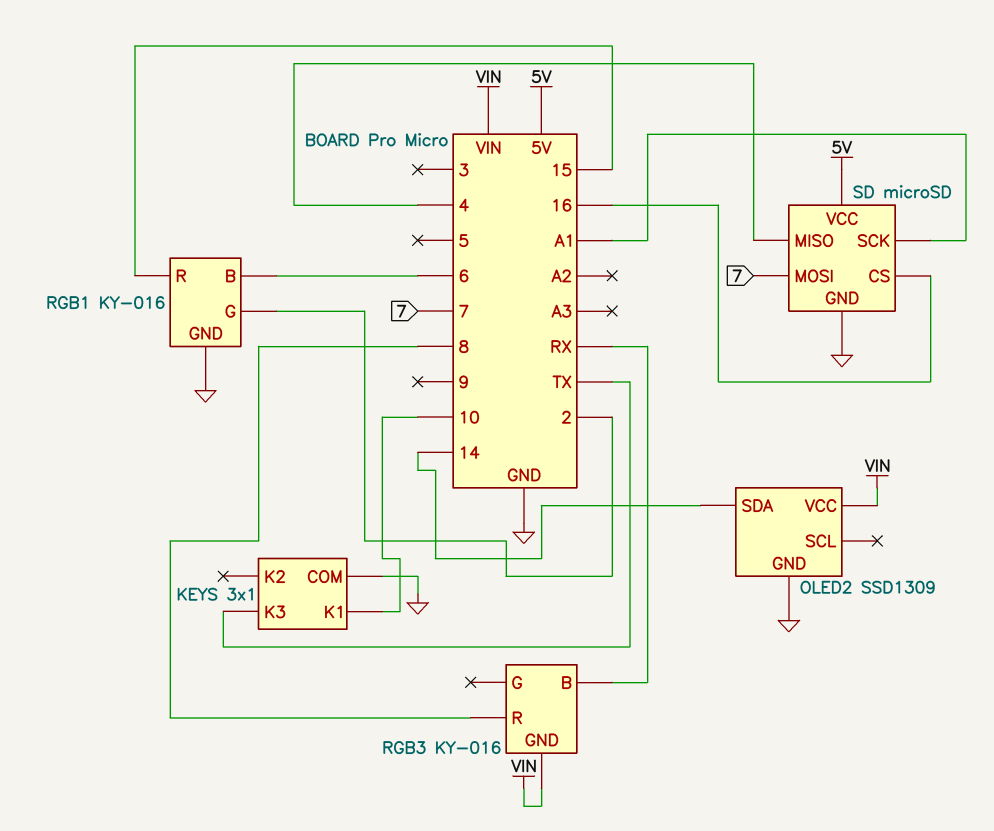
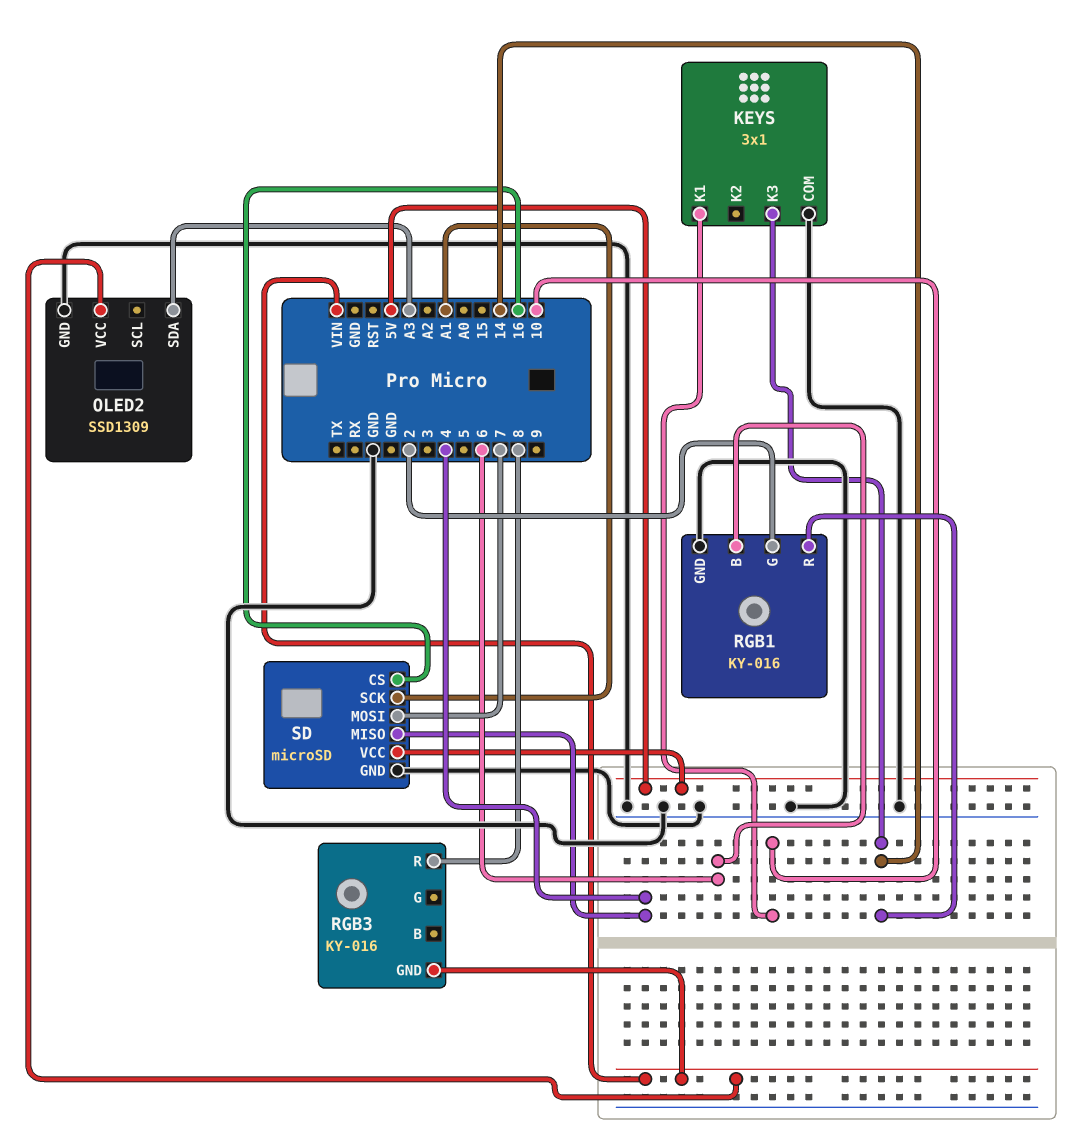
KEYS pin K3: TX -> 14
OLED2 pin SDA: 14 -> A3
RGB1 pin R: 15 -> 14
RGB3 pin B: RX -> none

